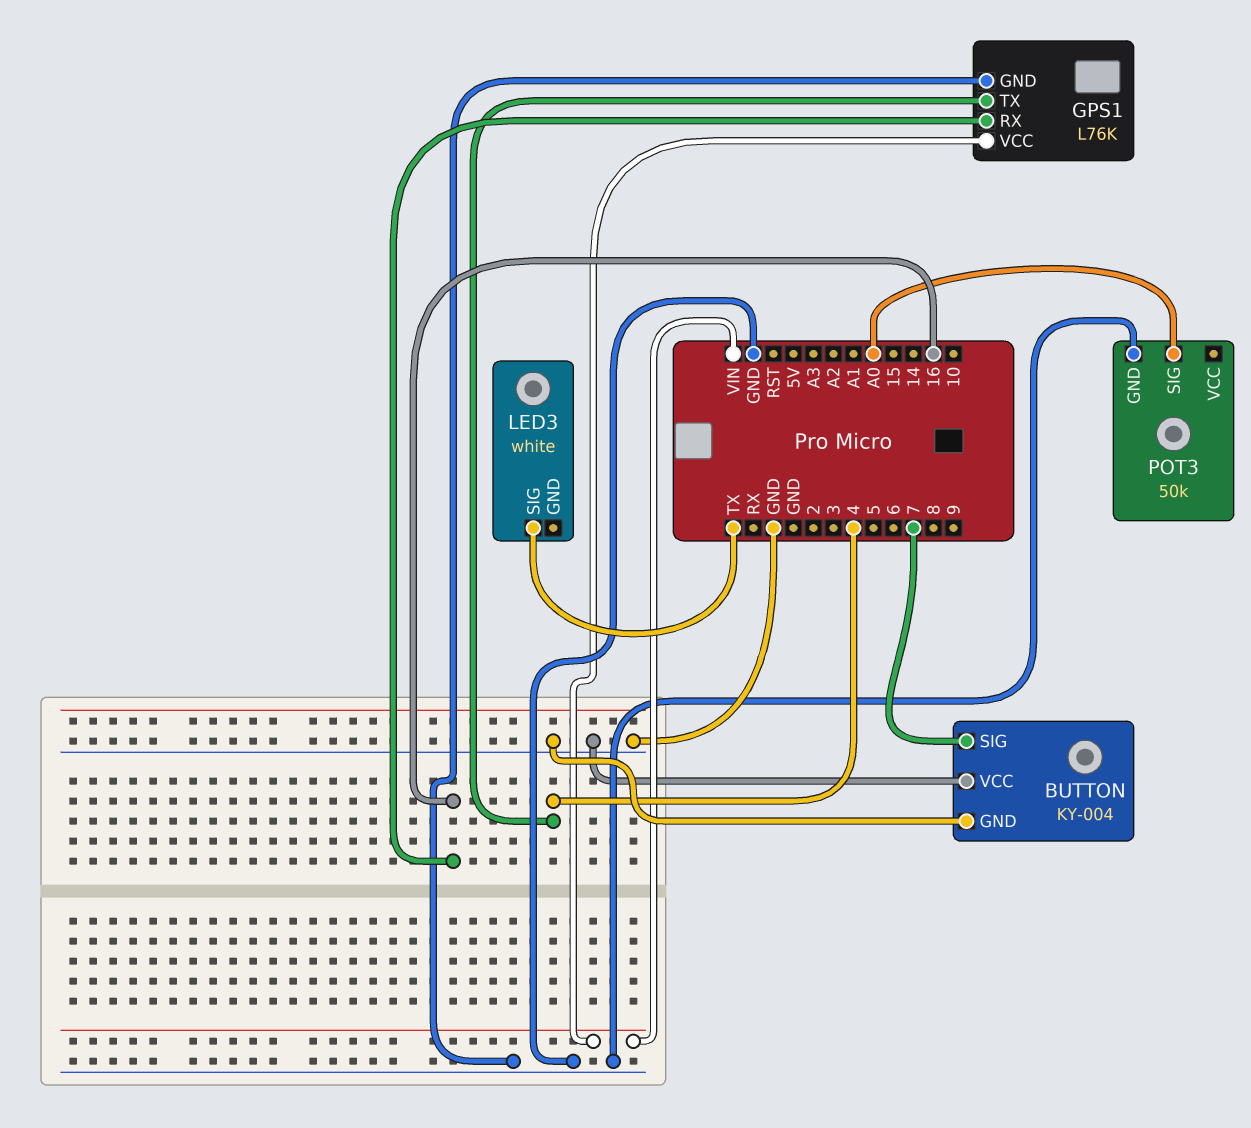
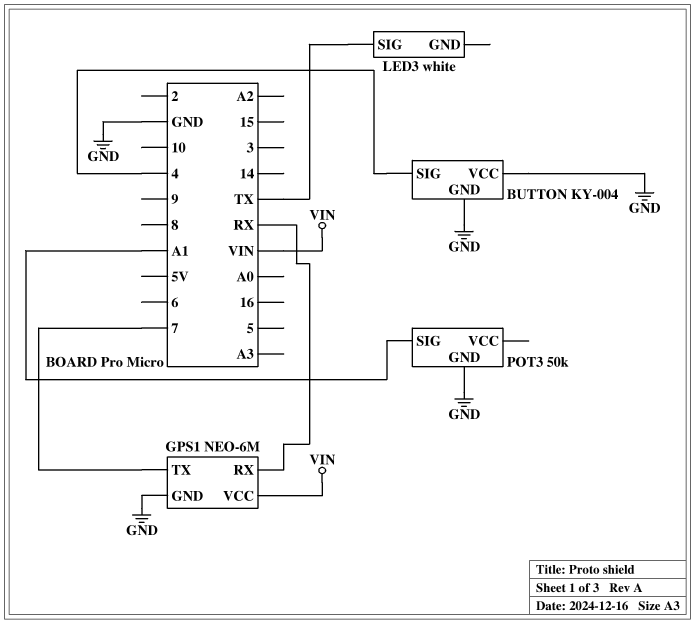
BUTTON pin SIG: 7 -> 4
GPS1: L76K -> NEO-6M
GPS1 pin RX: 16 -> RX
GPS1 pin TX: 4 -> 7
POT3 pin SIG: A0 -> A1

